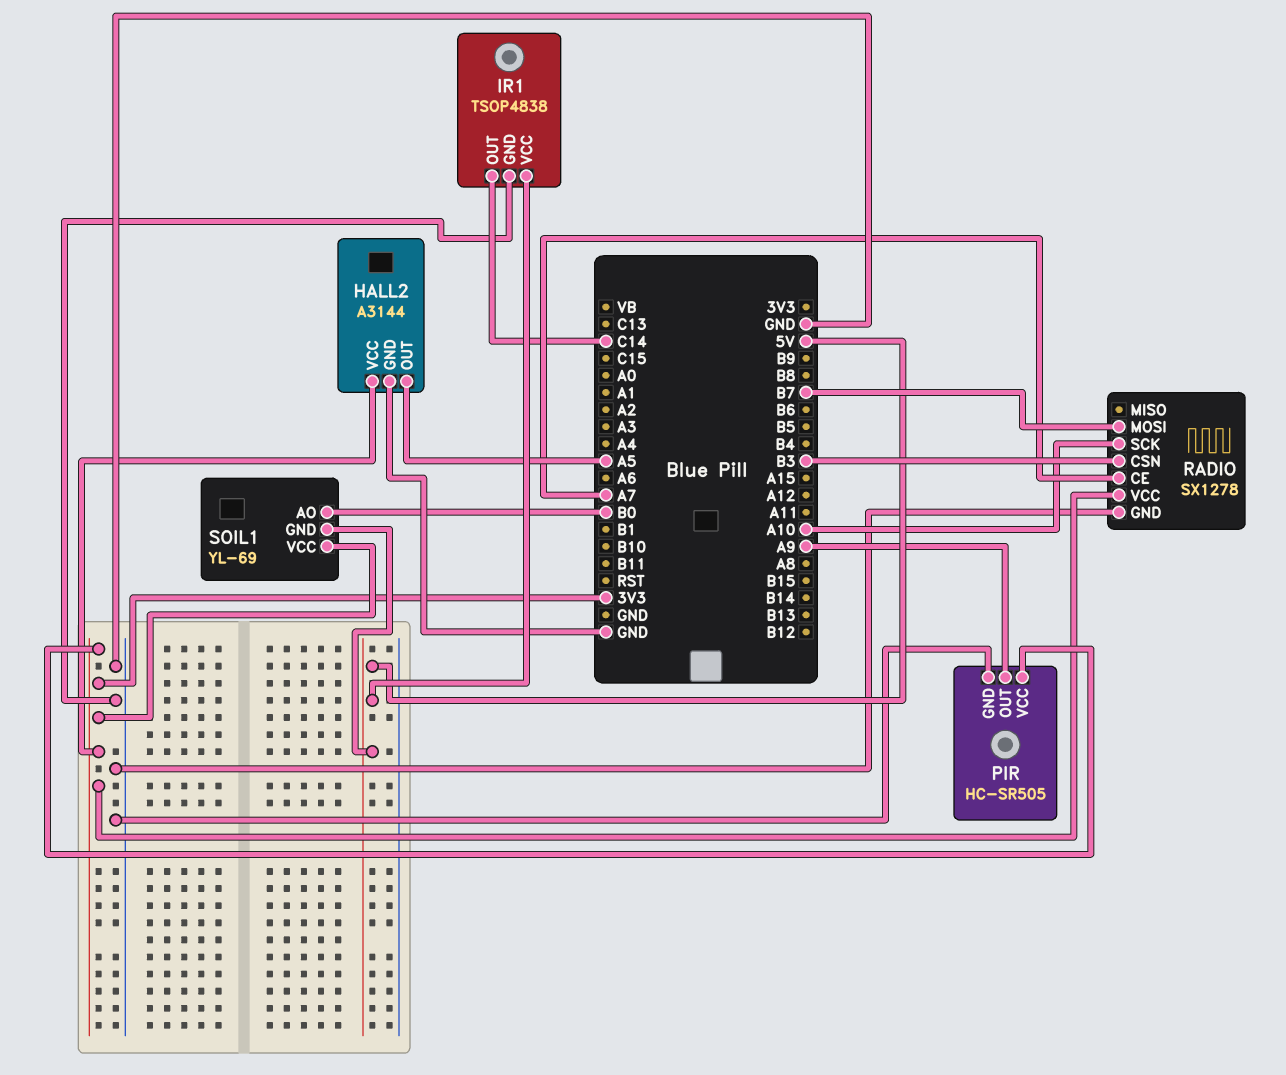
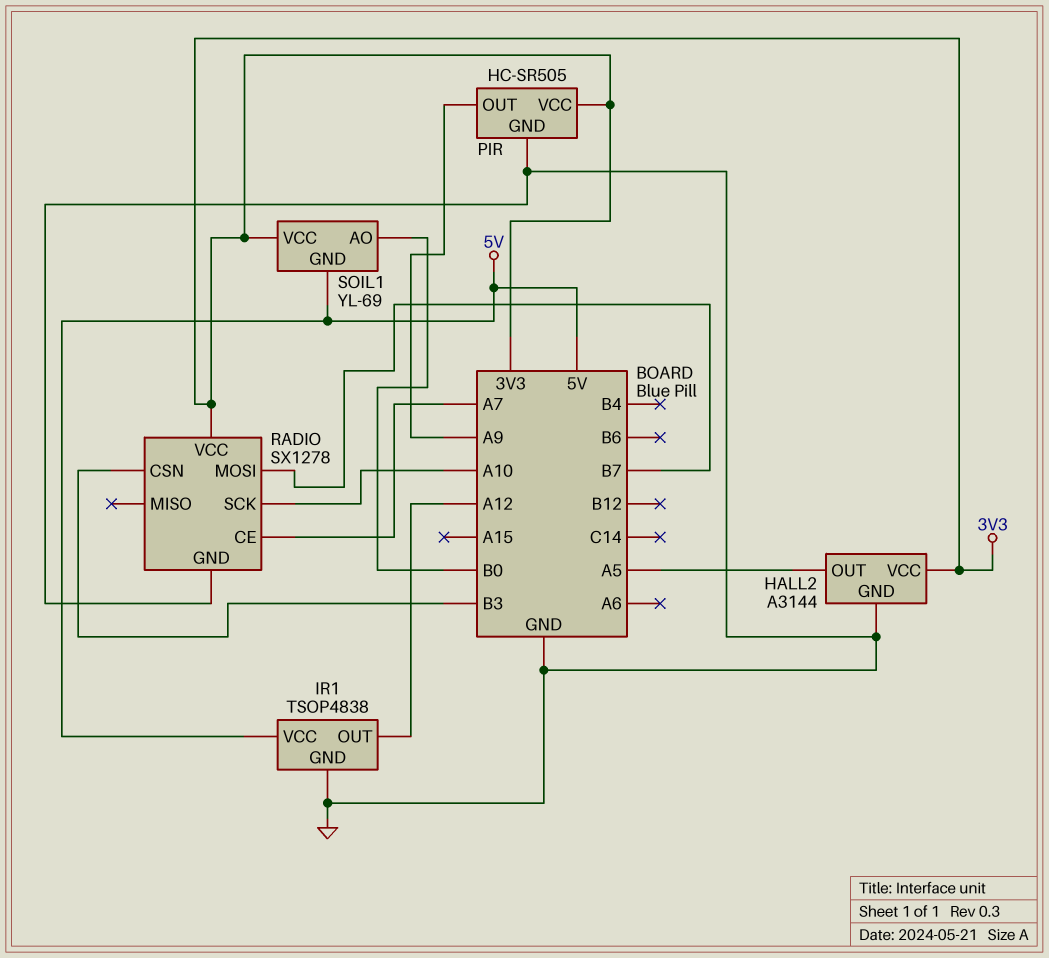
IR1 pin OUT: C14 -> A12

